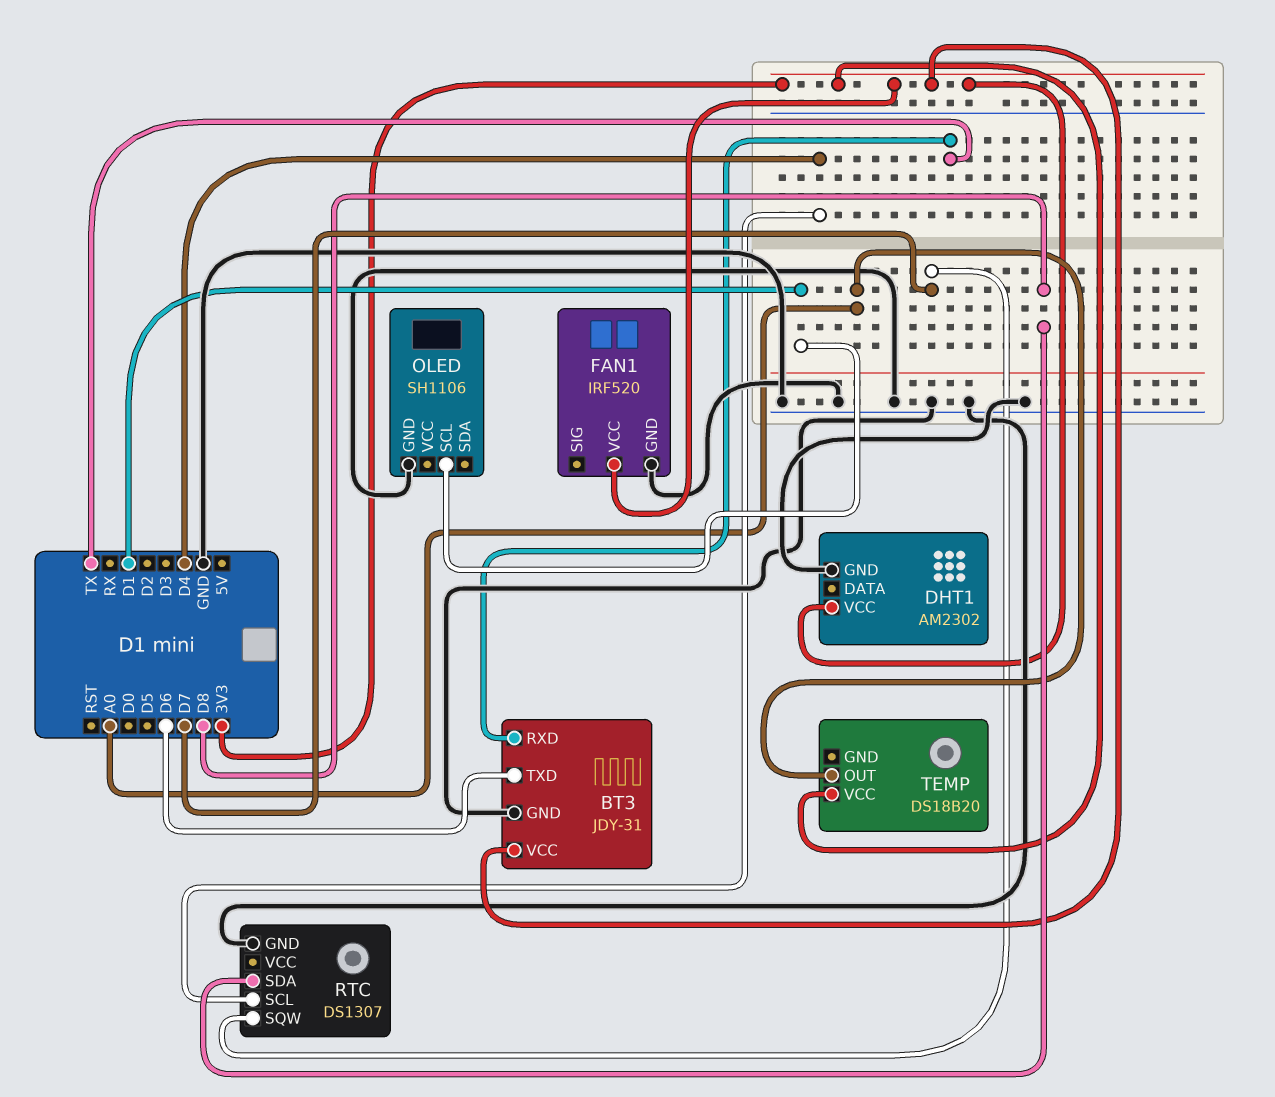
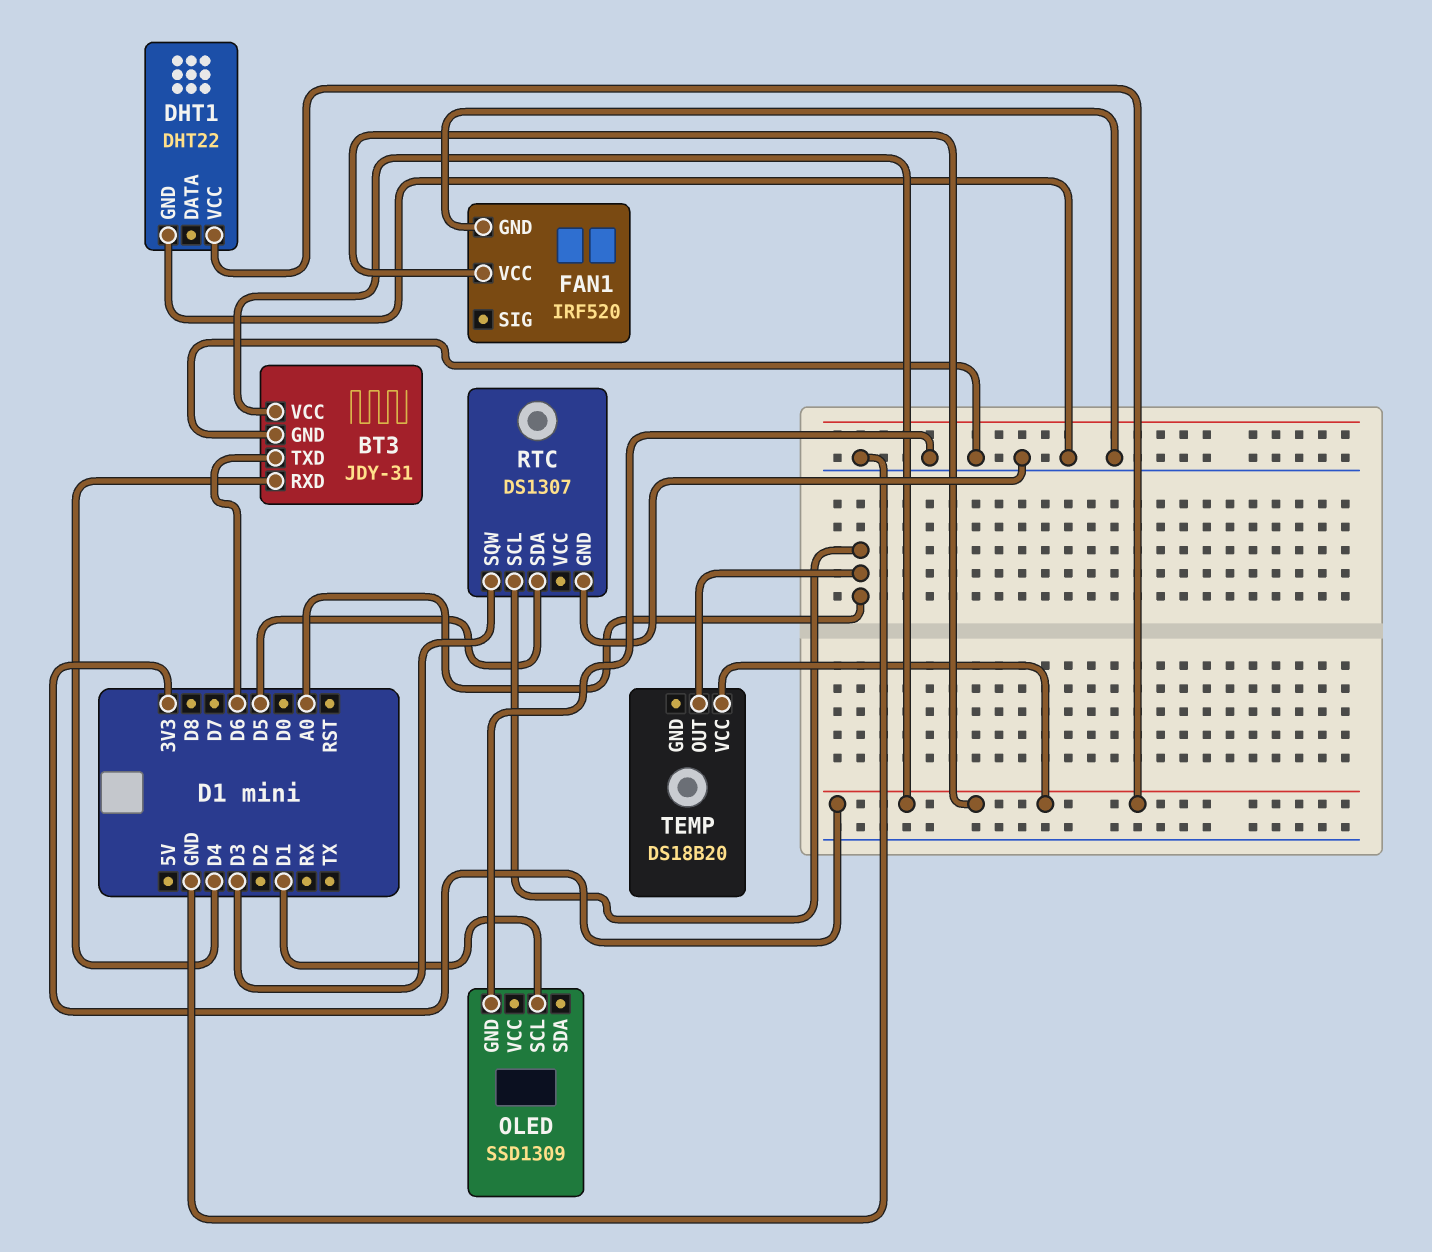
BT3 pin RXD: TX -> D4
DHT1: AM2302 -> DHT22
OLED: SH1106 -> SSD1309
RTC pin SCL: D4 -> A0
RTC pin SDA: D8 -> D5
RTC pin SQW: D7 -> D3

